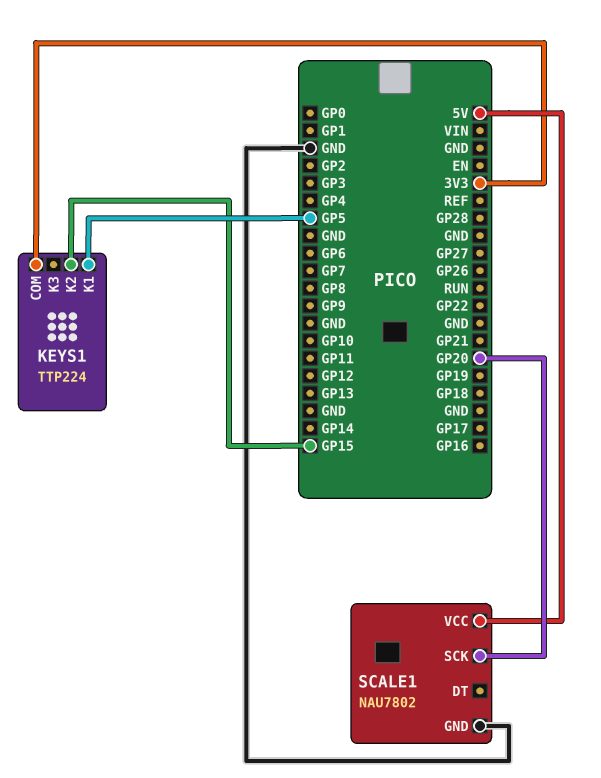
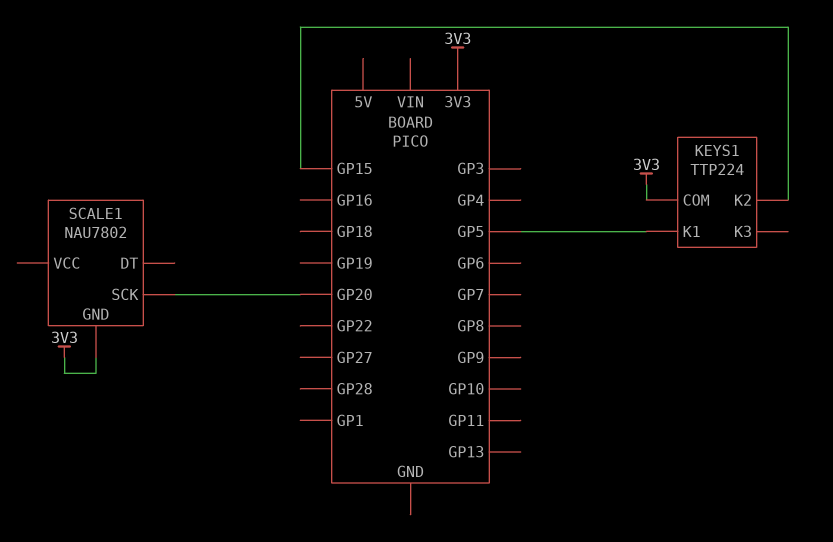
SCALE1 pin GND: GND -> 3V3
SCALE1 pin VCC: 5V -> none

